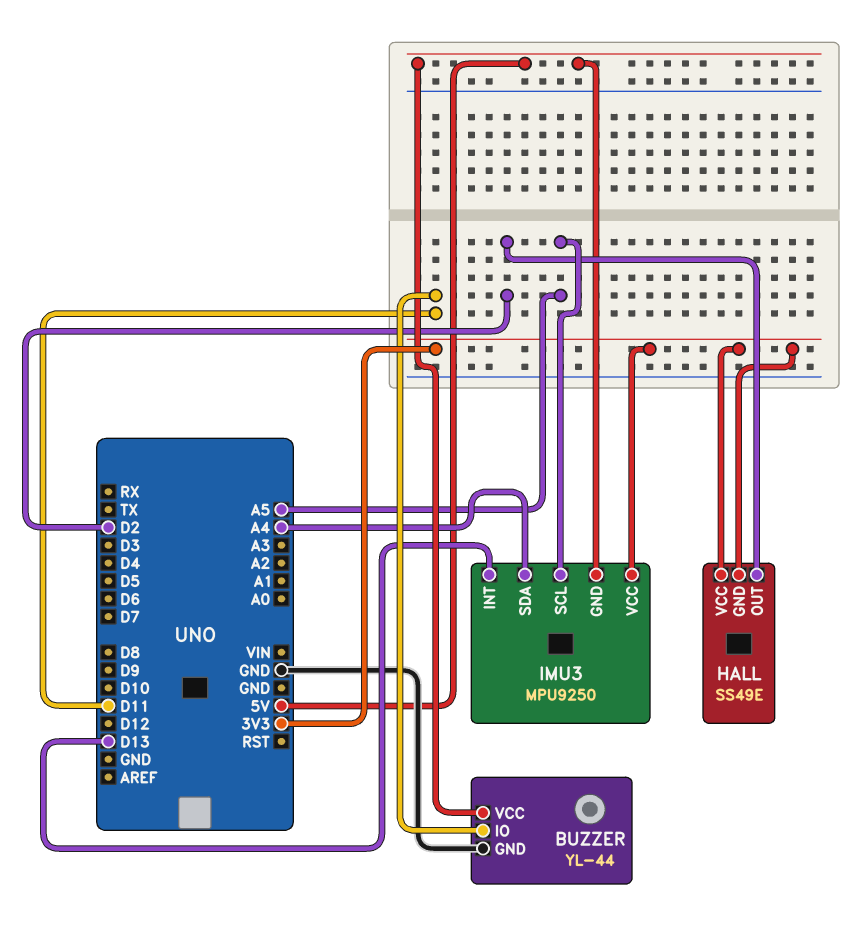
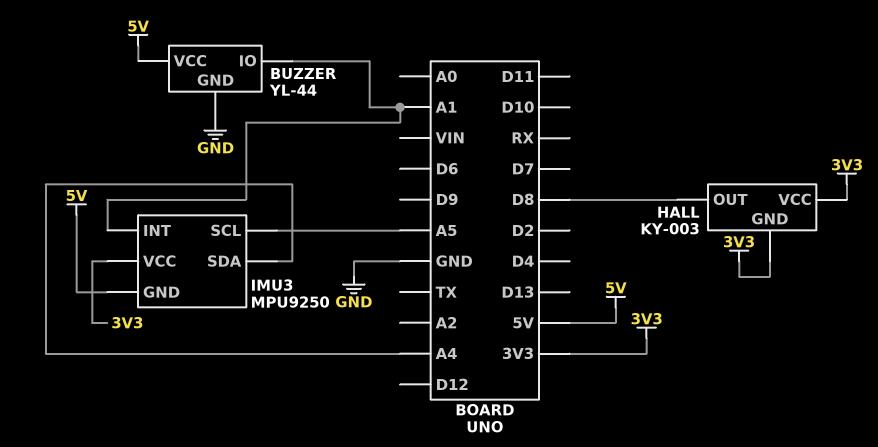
BUZZER pin IO: D11 -> A1
HALL: SS49E -> KY-003
HALL pin OUT: D2 -> D8
IMU3 pin INT: D13 -> A1

